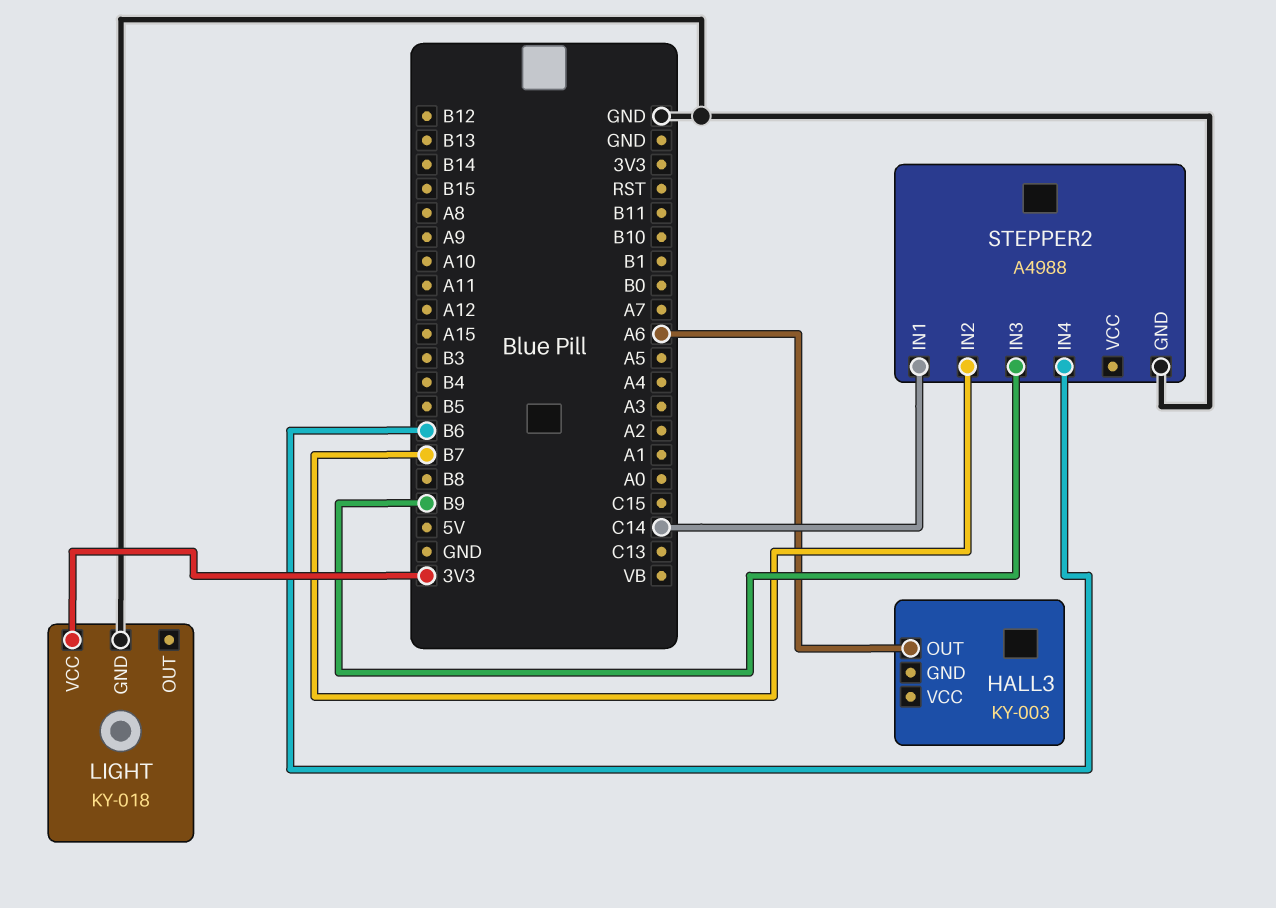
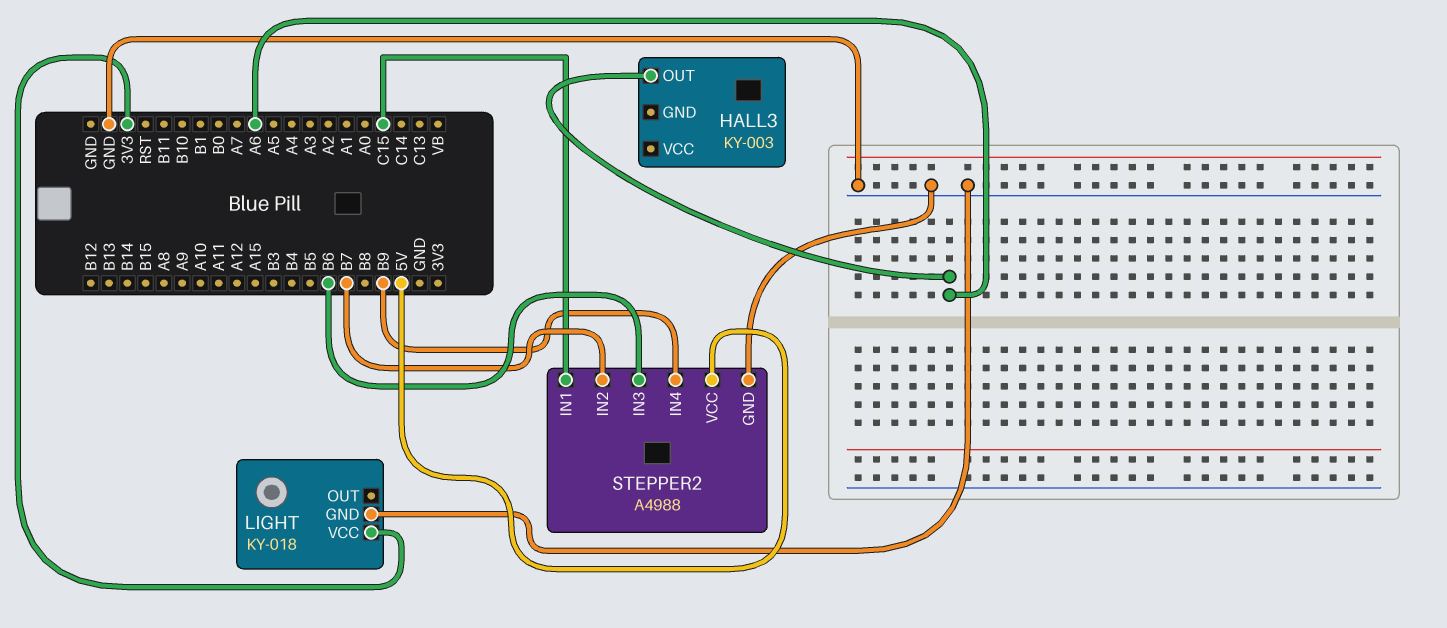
STEPPER2 pin IN1: C14 -> C15
STEPPER2 pin IN3: B9 -> B6
STEPPER2 pin IN4: B6 -> B9
STEPPER2 pin VCC: none -> 5V

